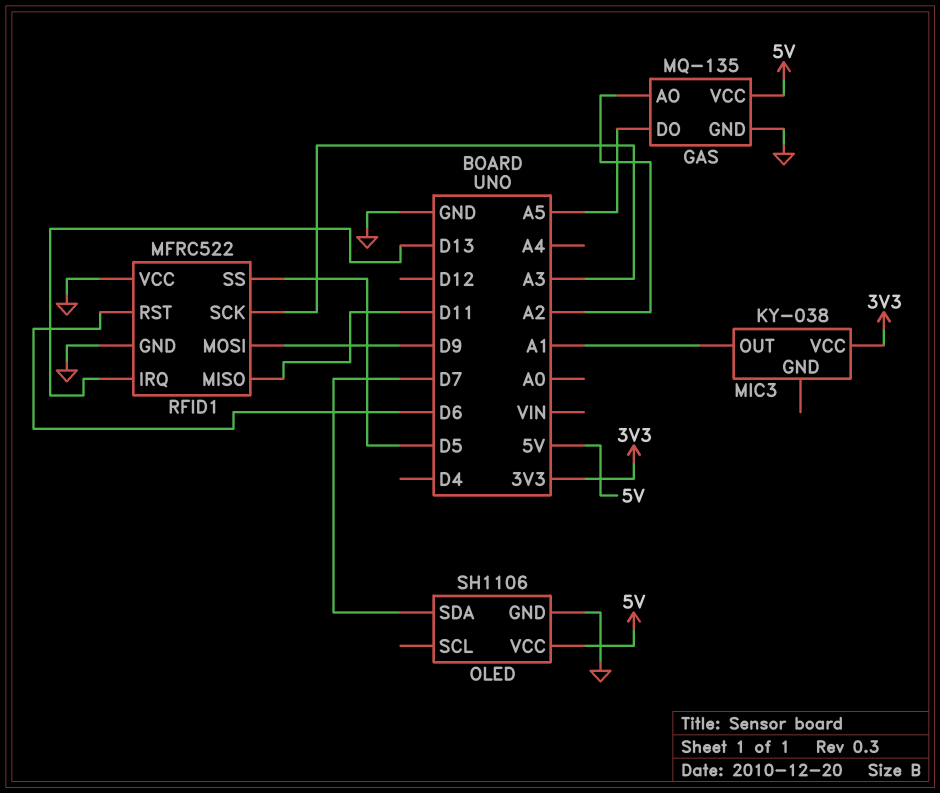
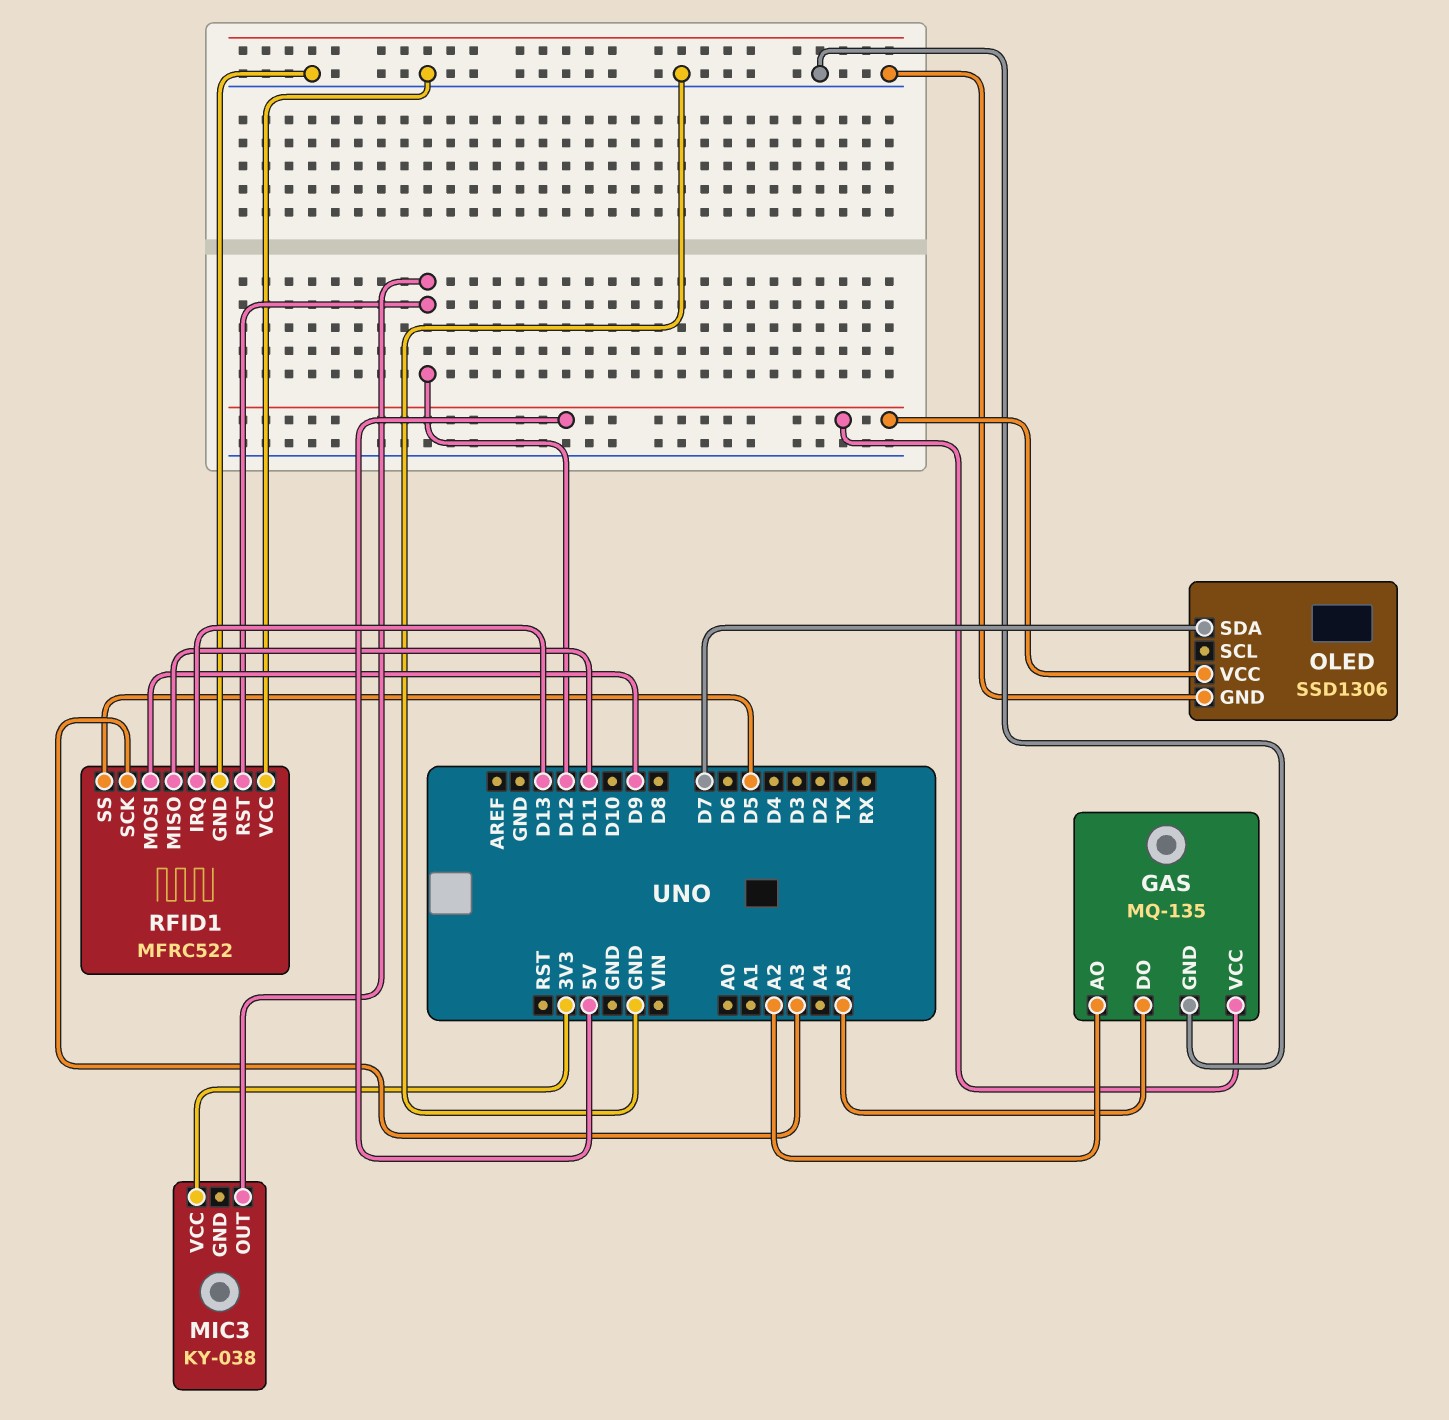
MIC3 pin OUT: A1 -> D12
OLED: SH1106 -> SSD1306
RFID1 pin RST: D6 -> D12

